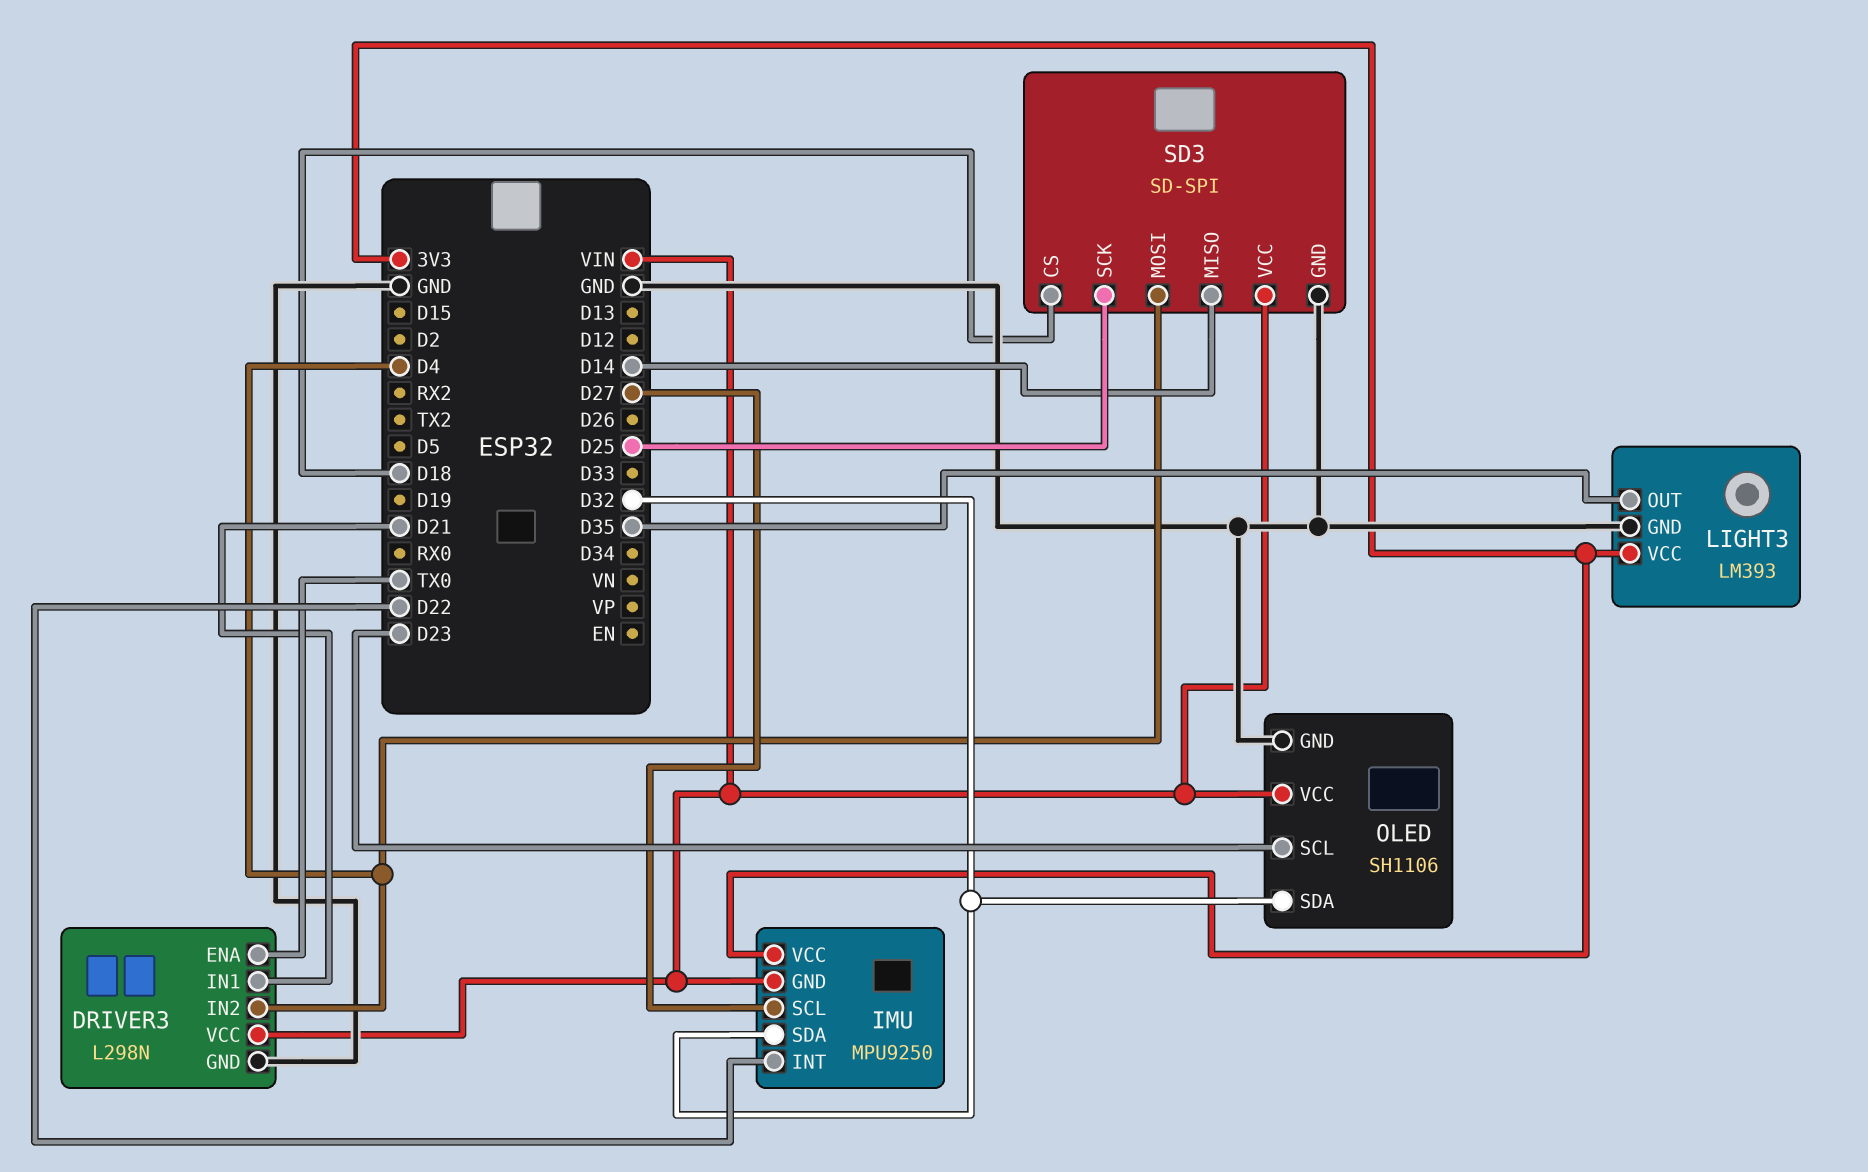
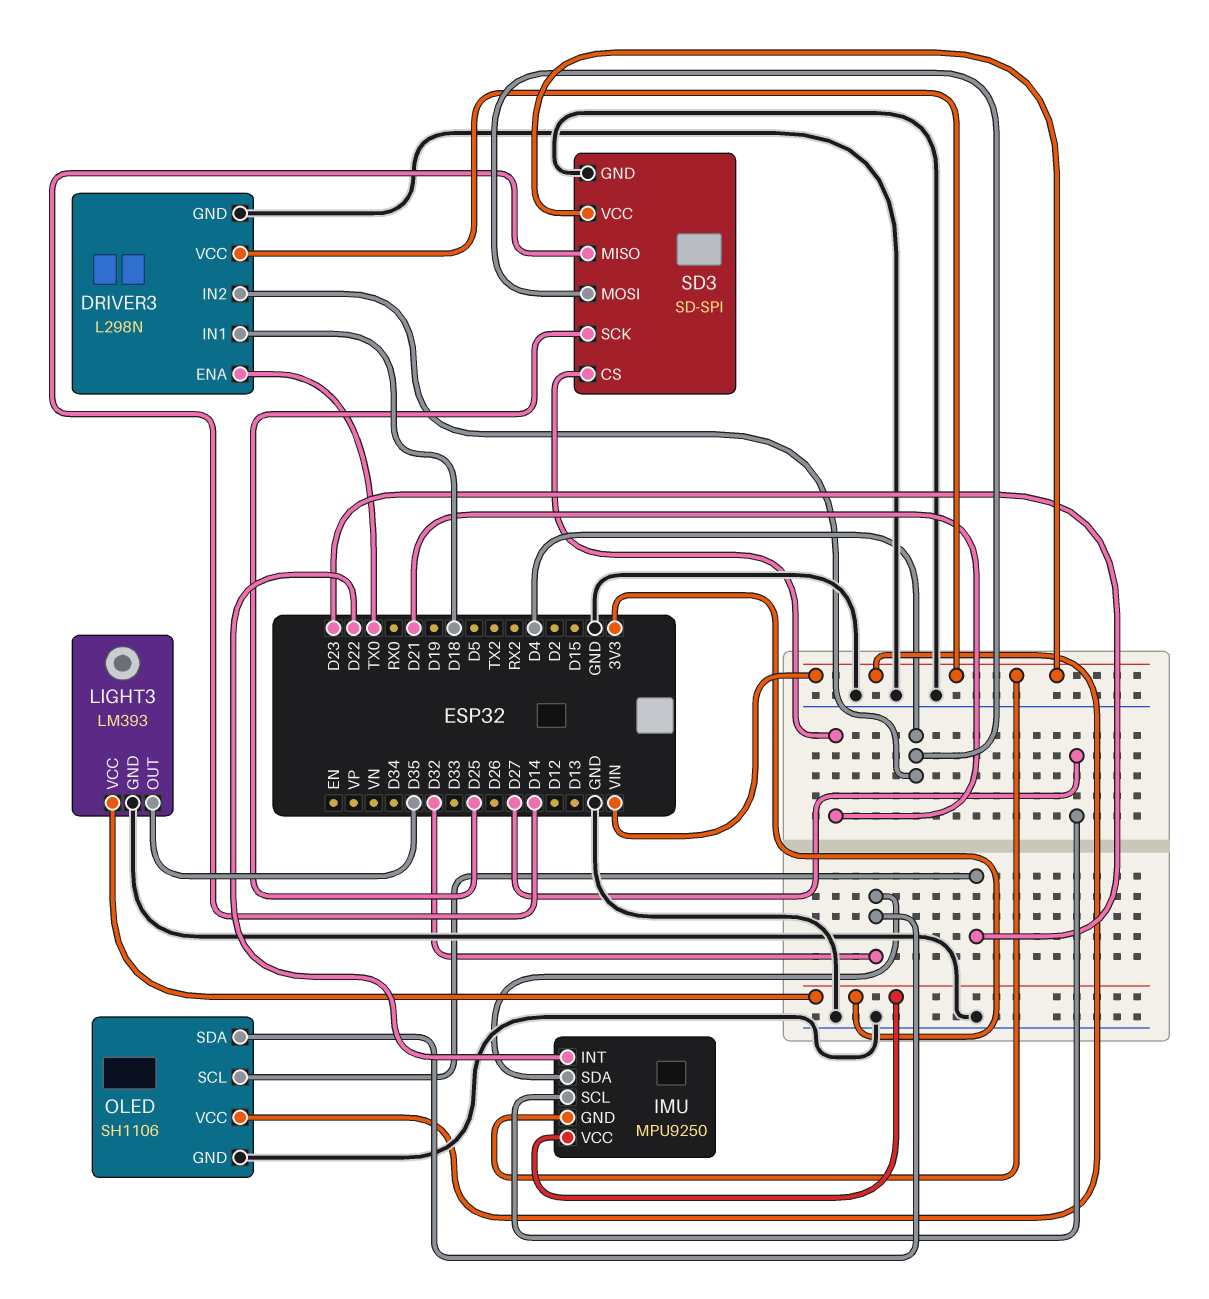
DRIVER3 pin IN1: D21 -> D18
SD3 pin CS: D18 -> D21

